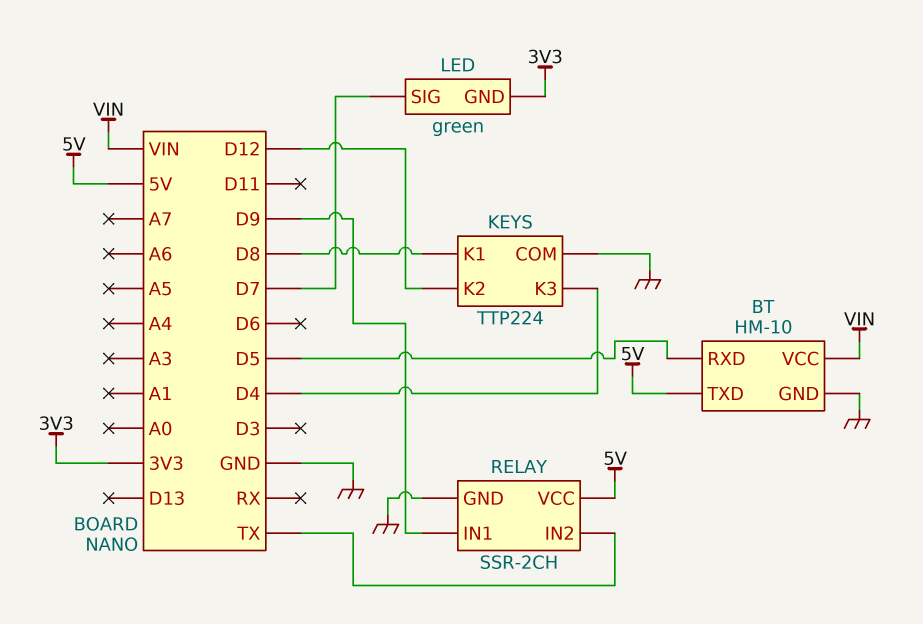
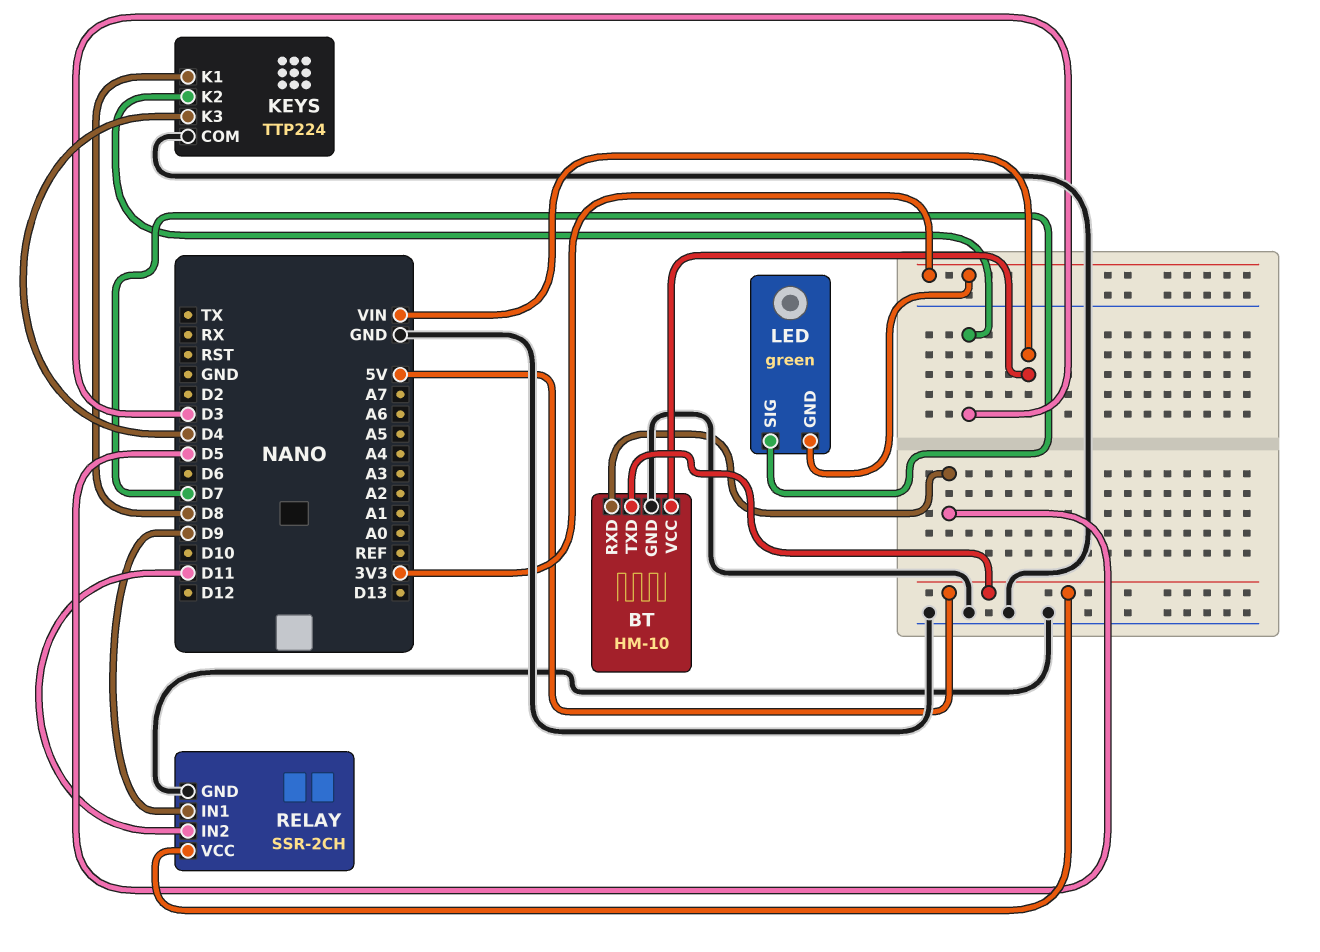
KEYS pin K2: D12 -> D3
RELAY pin IN2: TX -> D11

